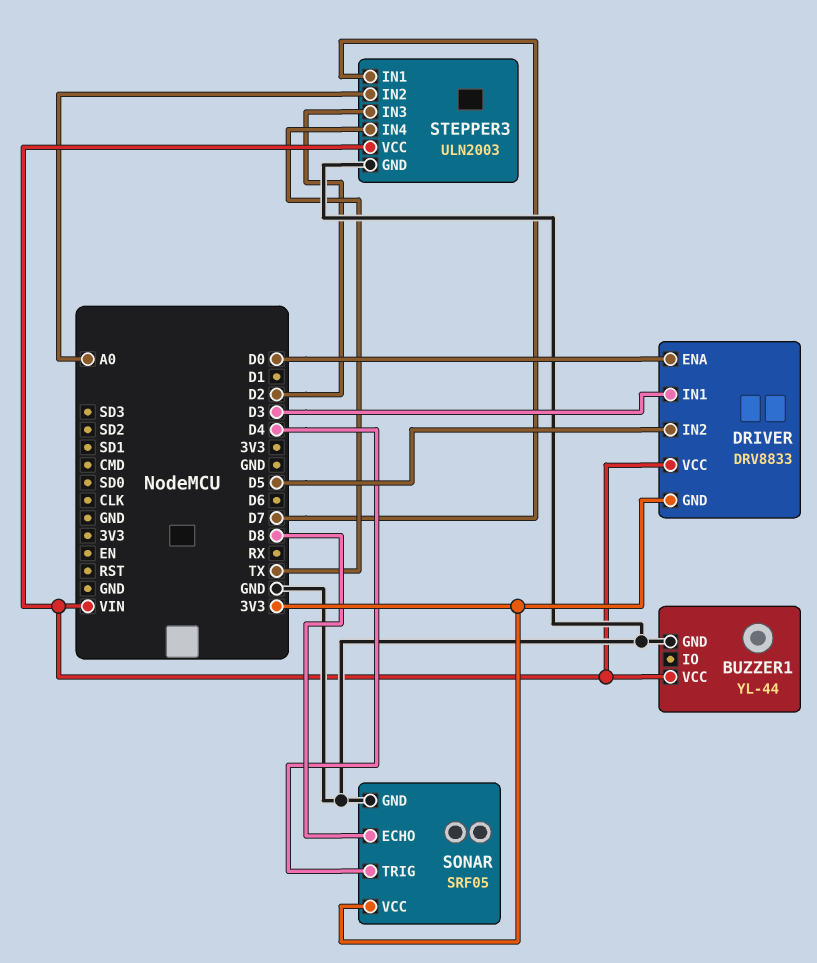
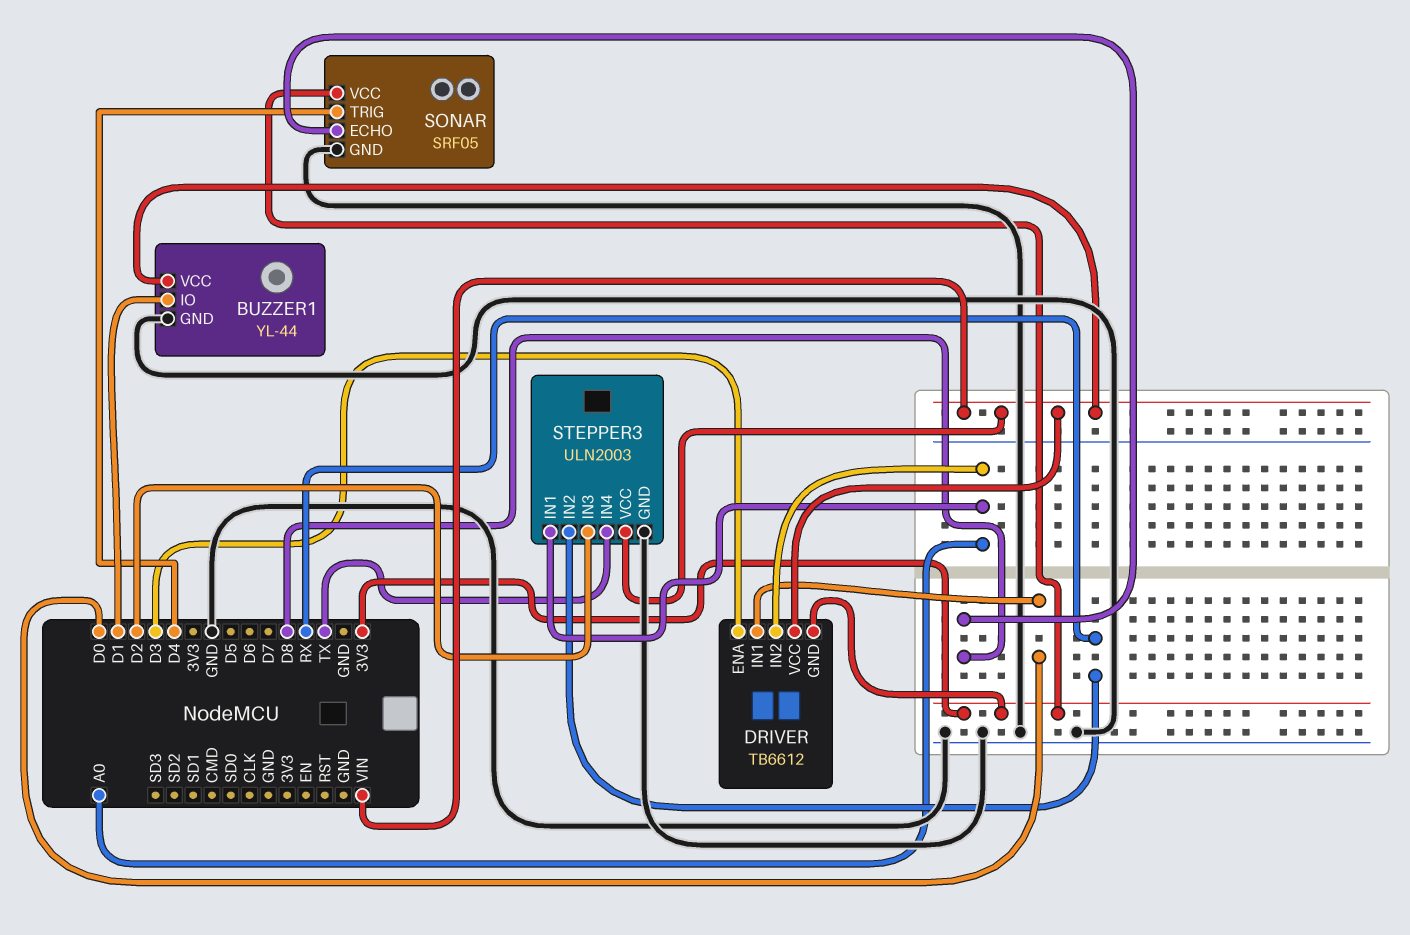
BUZZER1 pin IO: none -> D1
DRIVER: DRV8833 -> TB6612
DRIVER pin ENA: D0 -> D3
DRIVER pin IN1: D3 -> D0
DRIVER pin IN2: D5 -> A0
STEPPER3 pin IN1: D7 -> A0
STEPPER3 pin IN2: A0 -> RX

